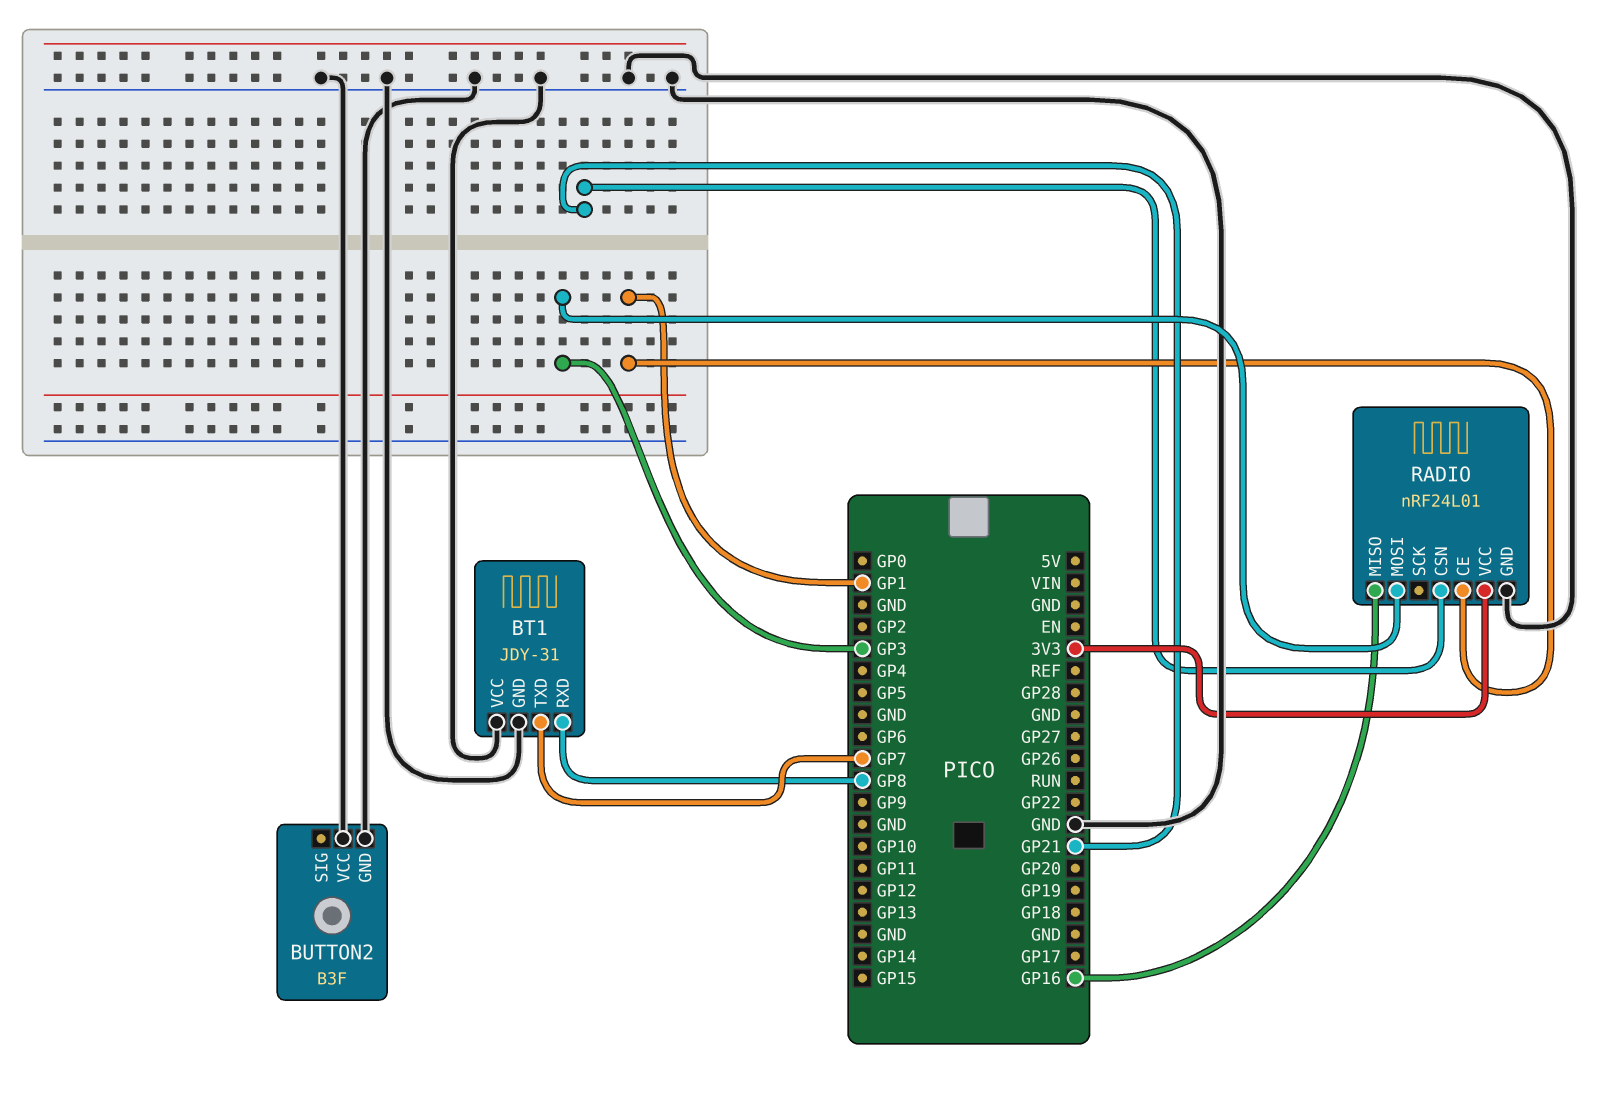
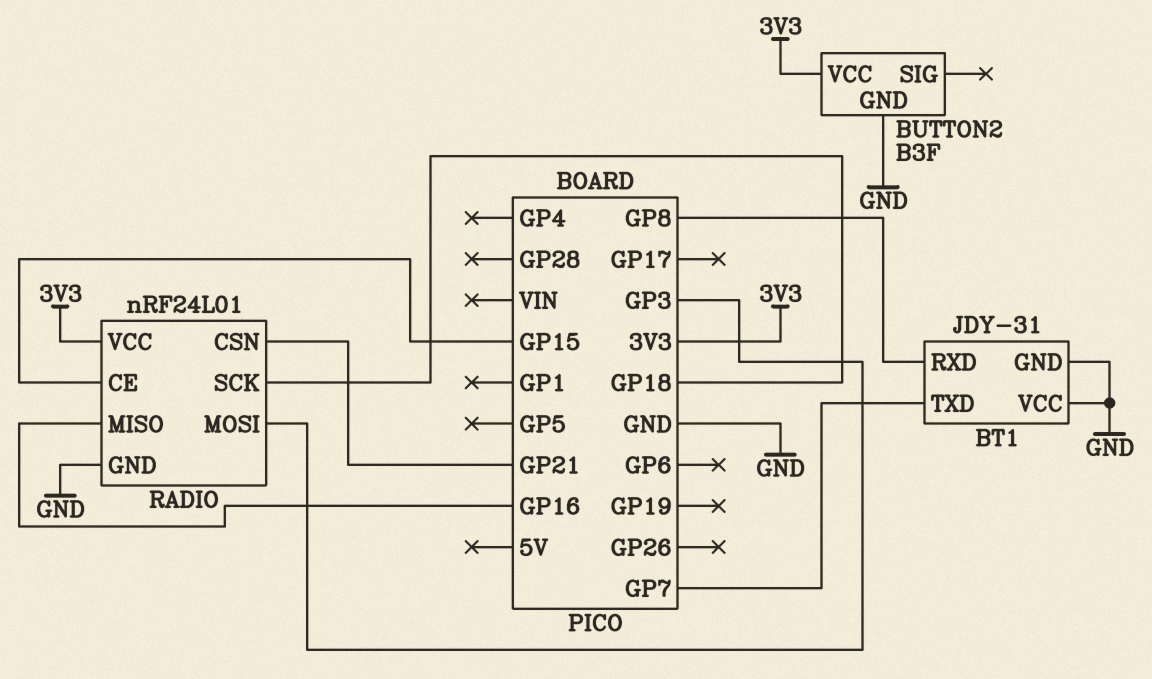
BUTTON2 pin VCC: GND -> 3V3
RADIO pin CE: GP1 -> GP15
RADIO pin SCK: none -> GP18

